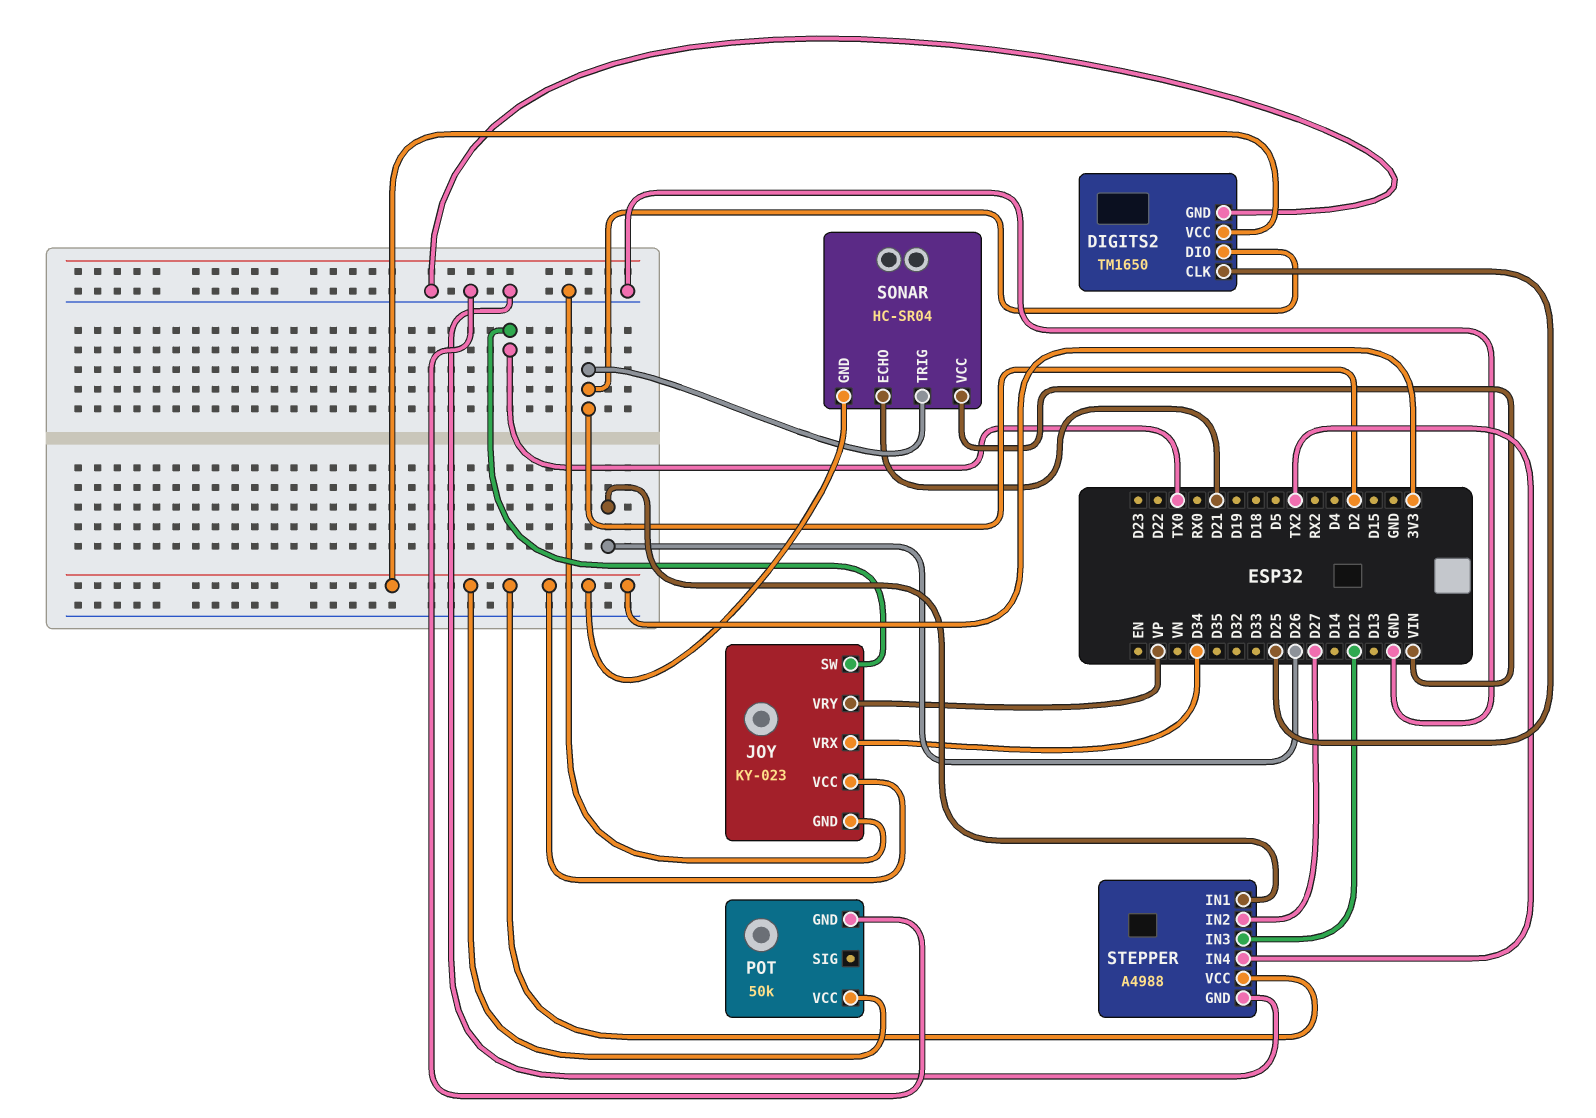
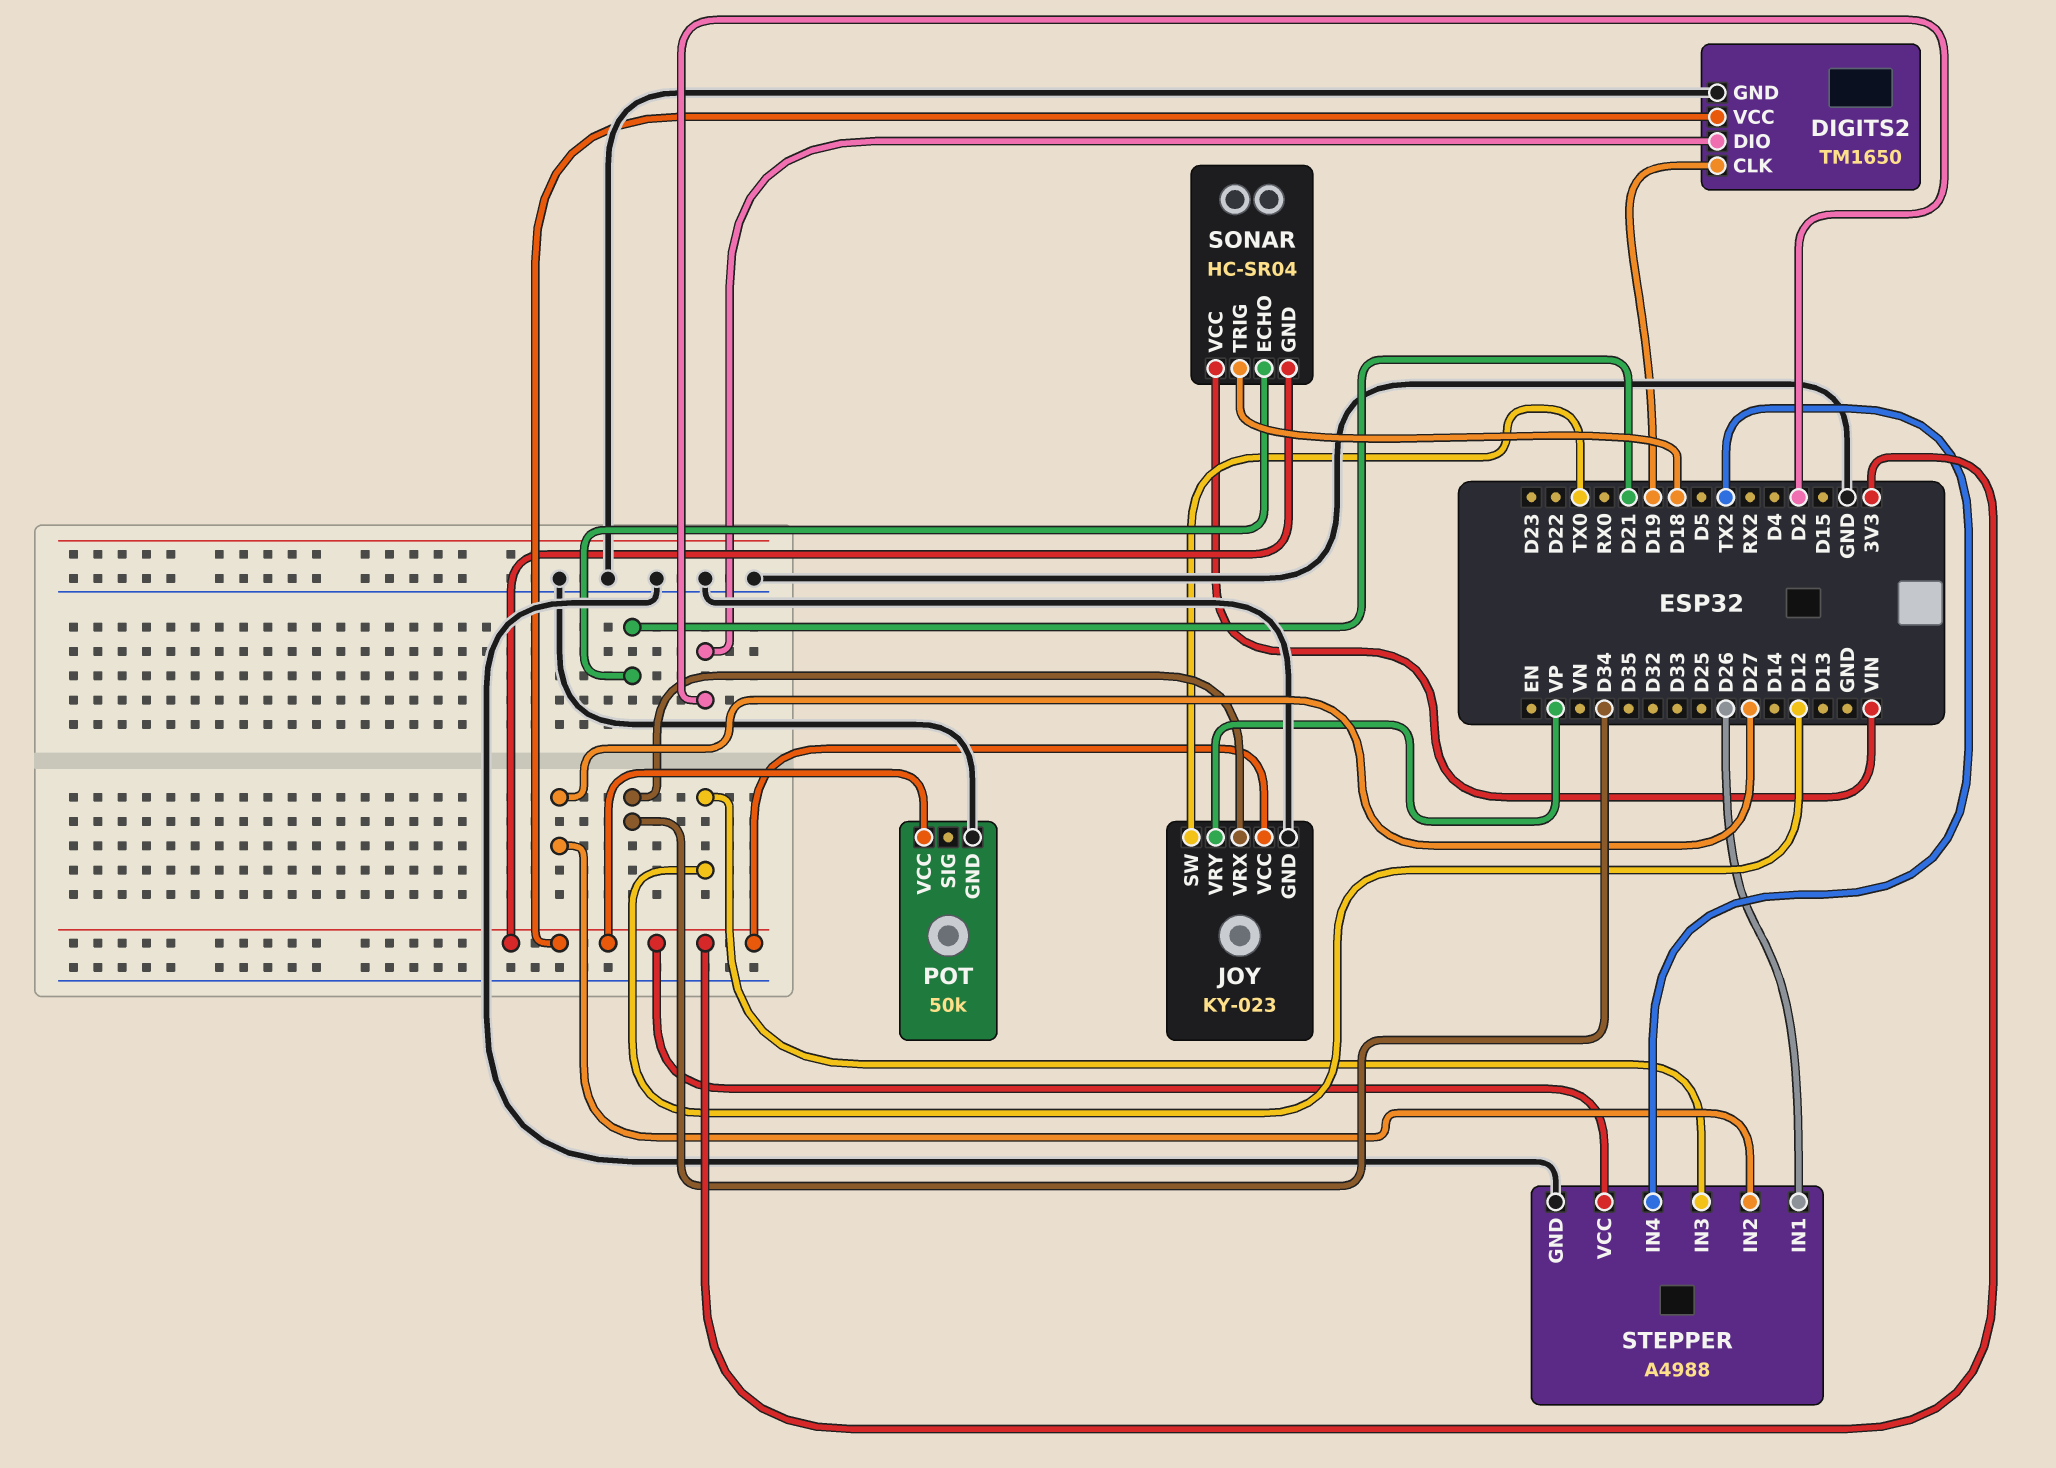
DIGITS2 pin CLK: D25 -> D19
SONAR pin TRIG: D2 -> D18

